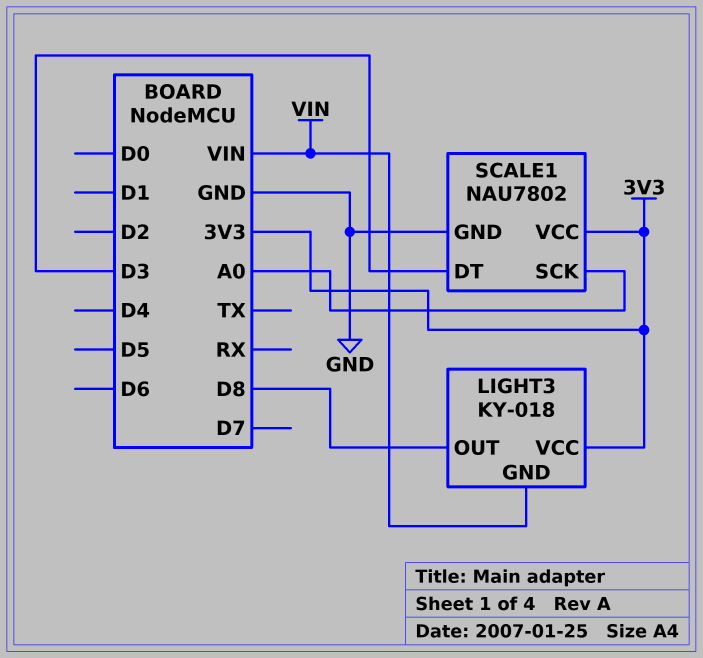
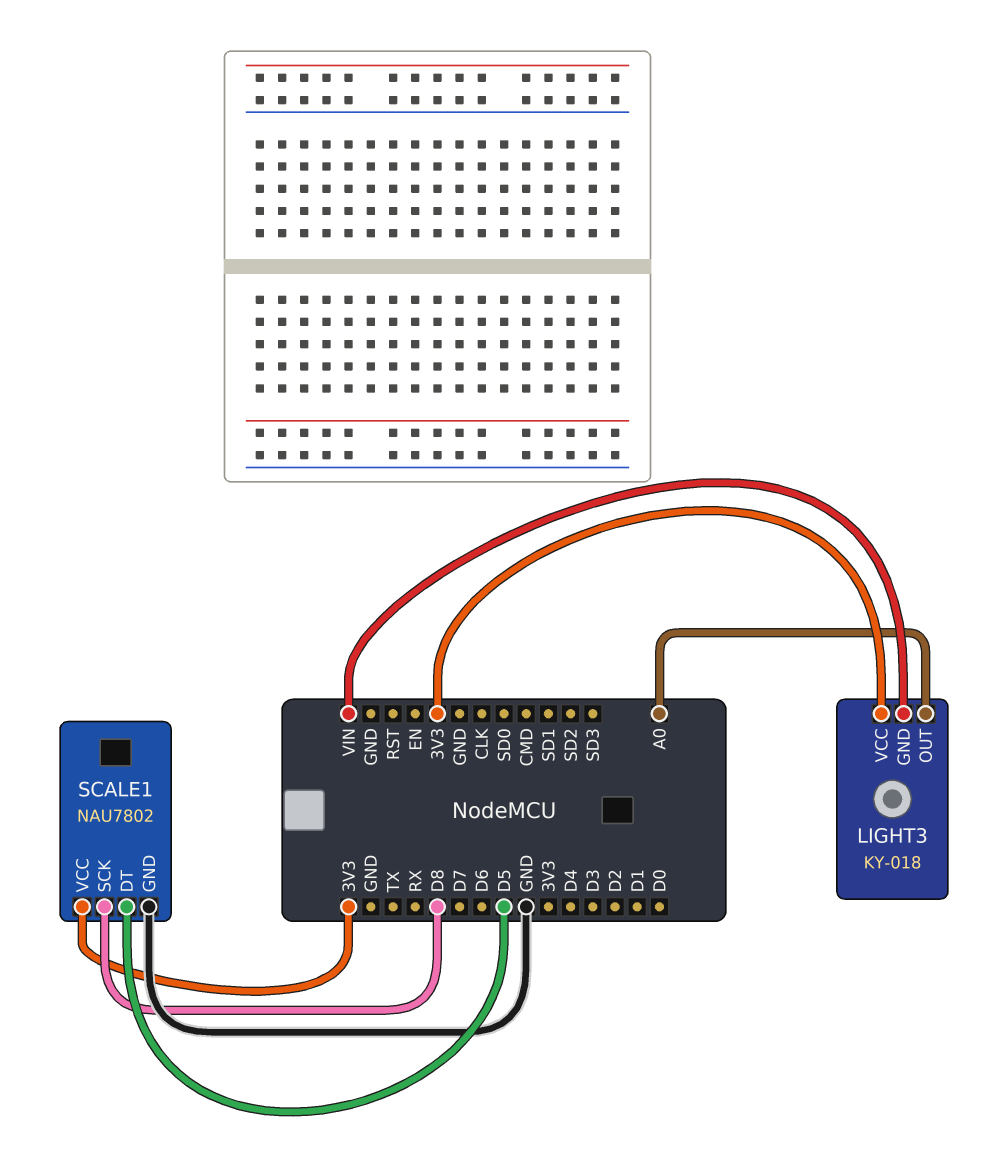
LIGHT3 pin OUT: D8 -> A0
SCALE1 pin DT: D3 -> D5
SCALE1 pin SCK: A0 -> D8

